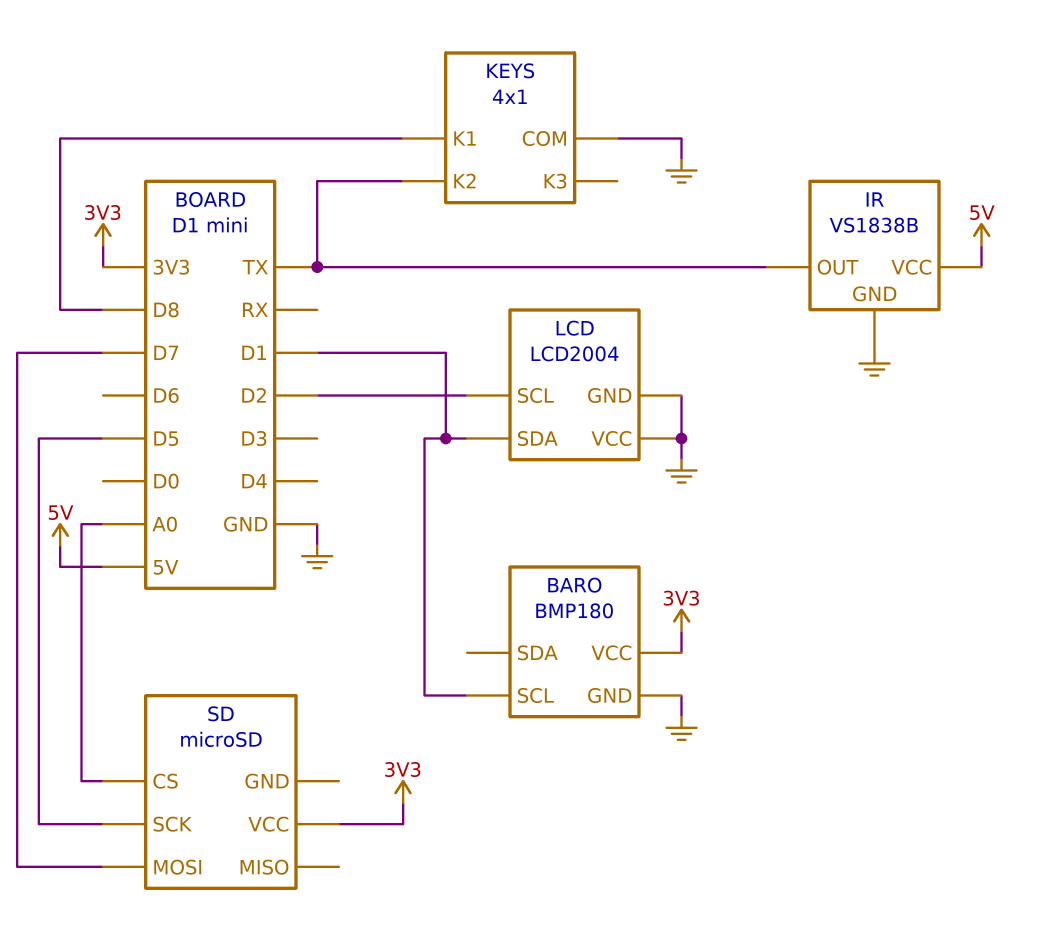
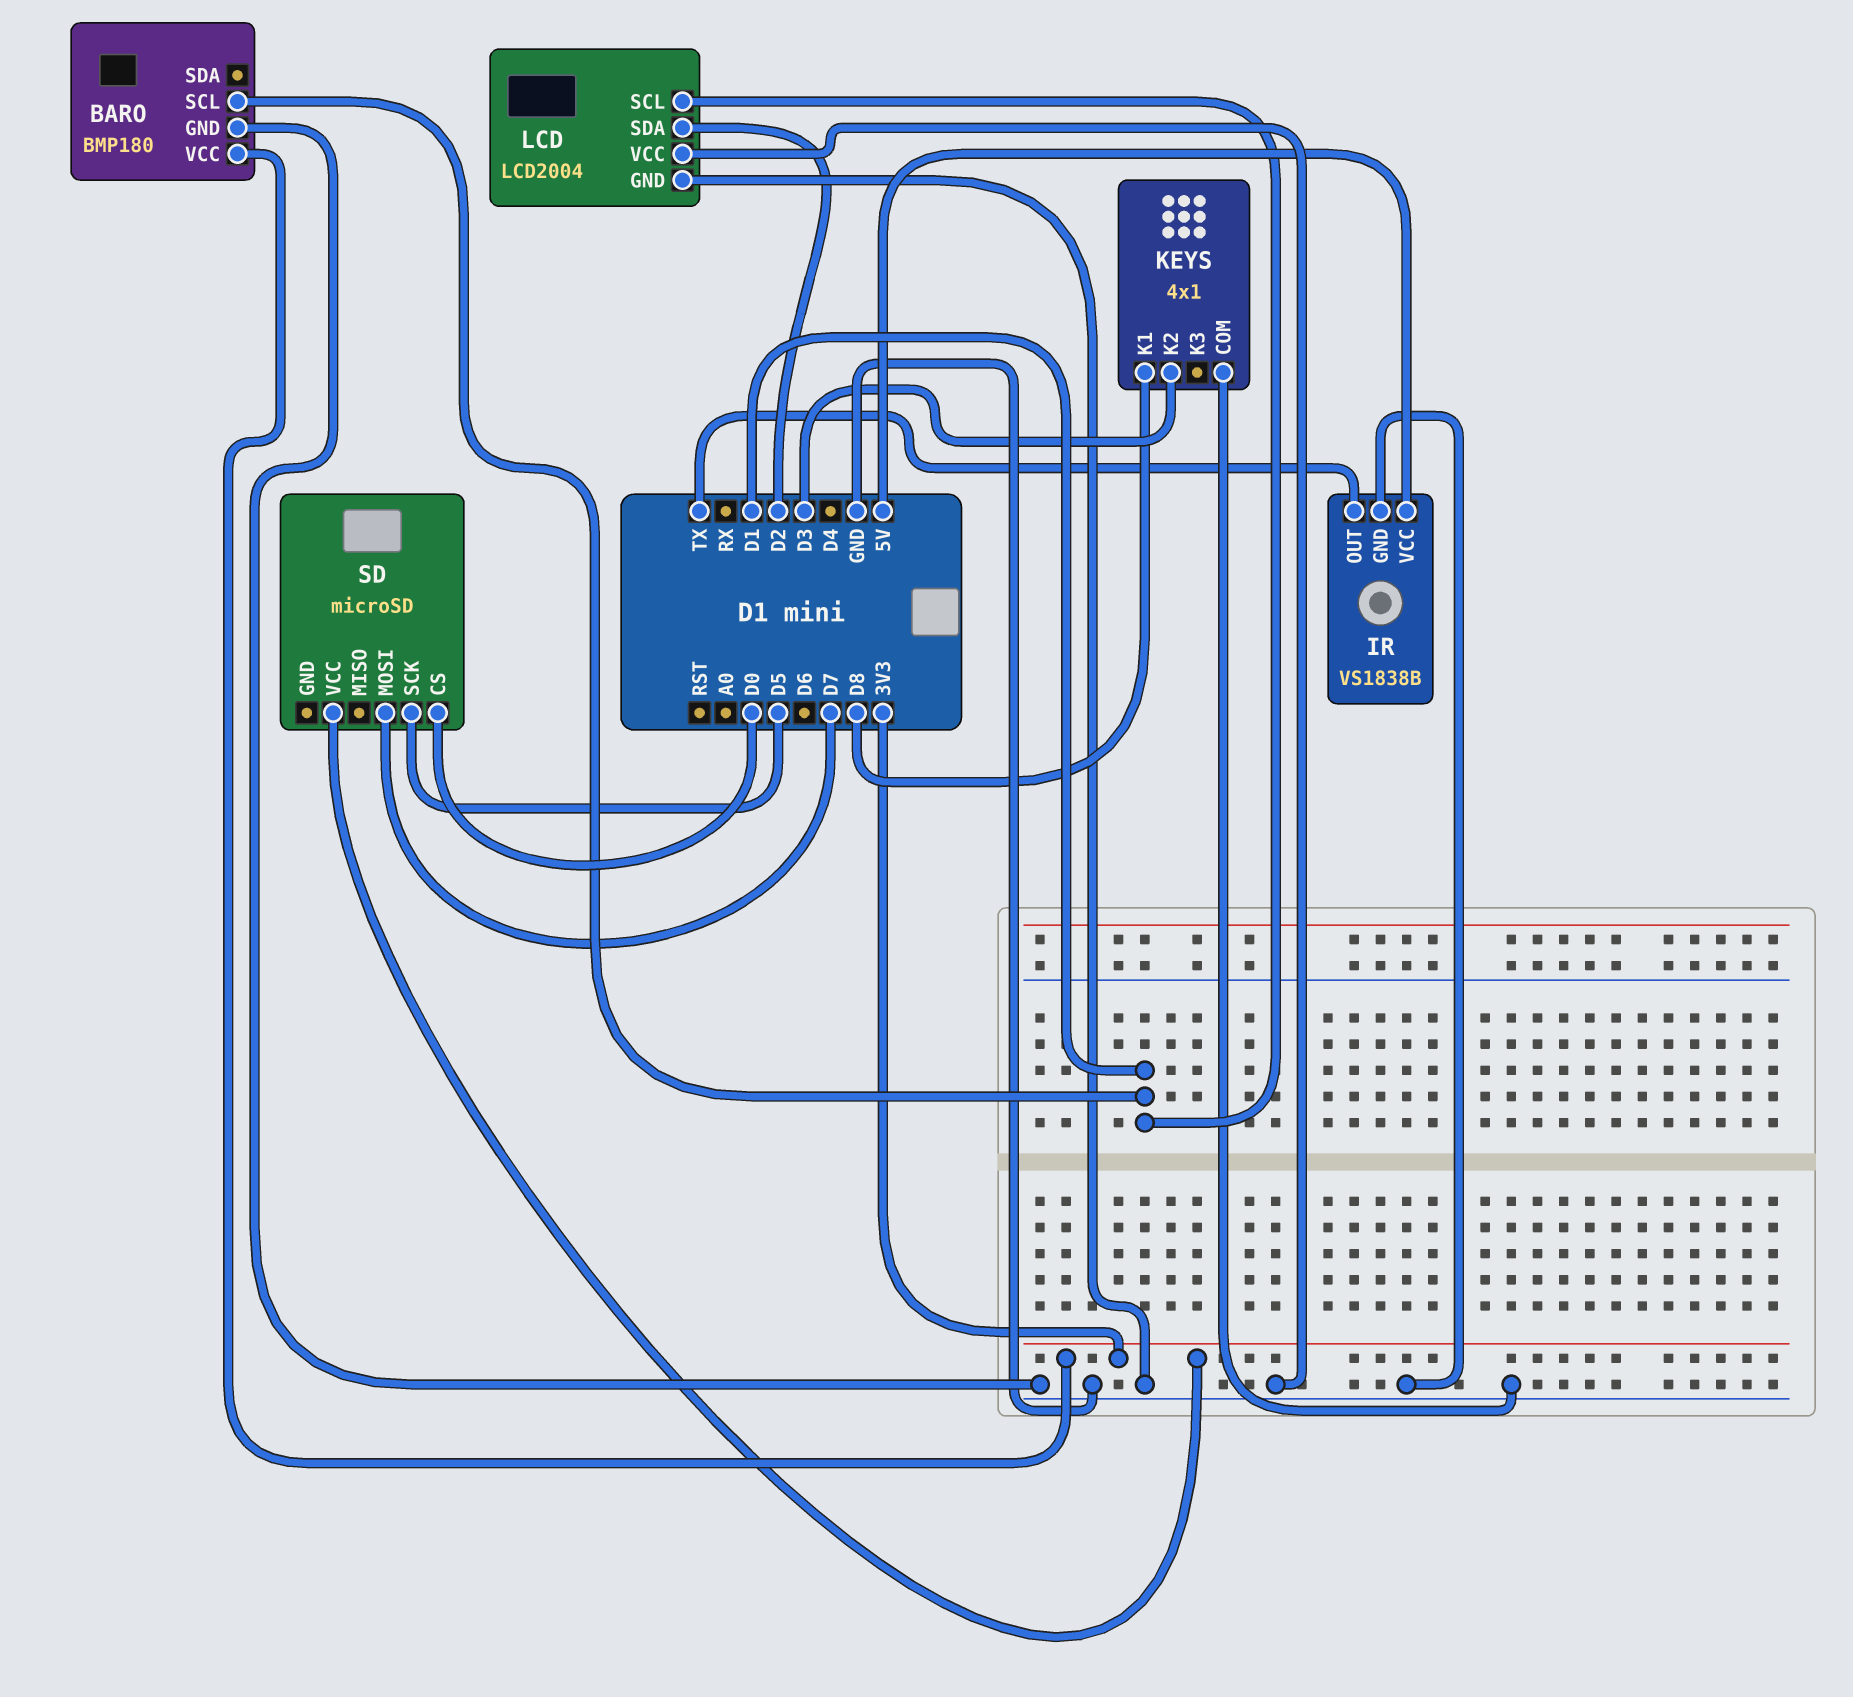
KEYS pin K2: TX -> D3
LCD pin SCL: D2 -> D1
LCD pin SDA: D1 -> D2
SD pin CS: A0 -> D0

